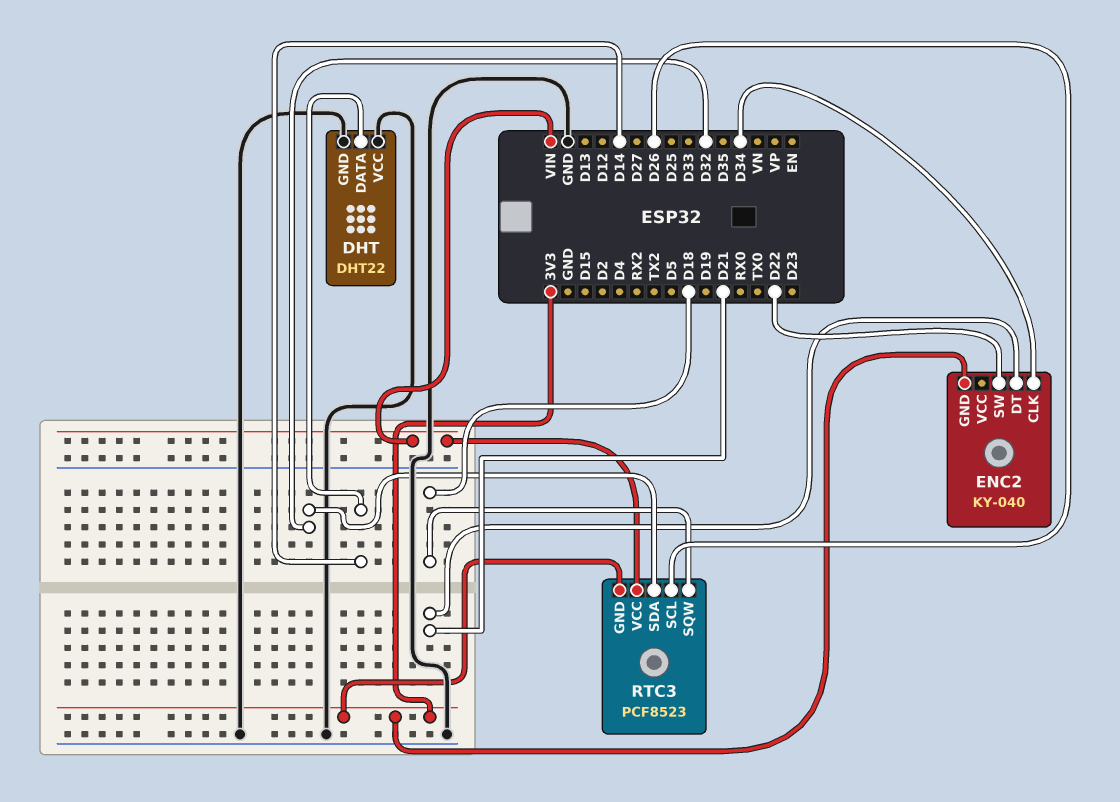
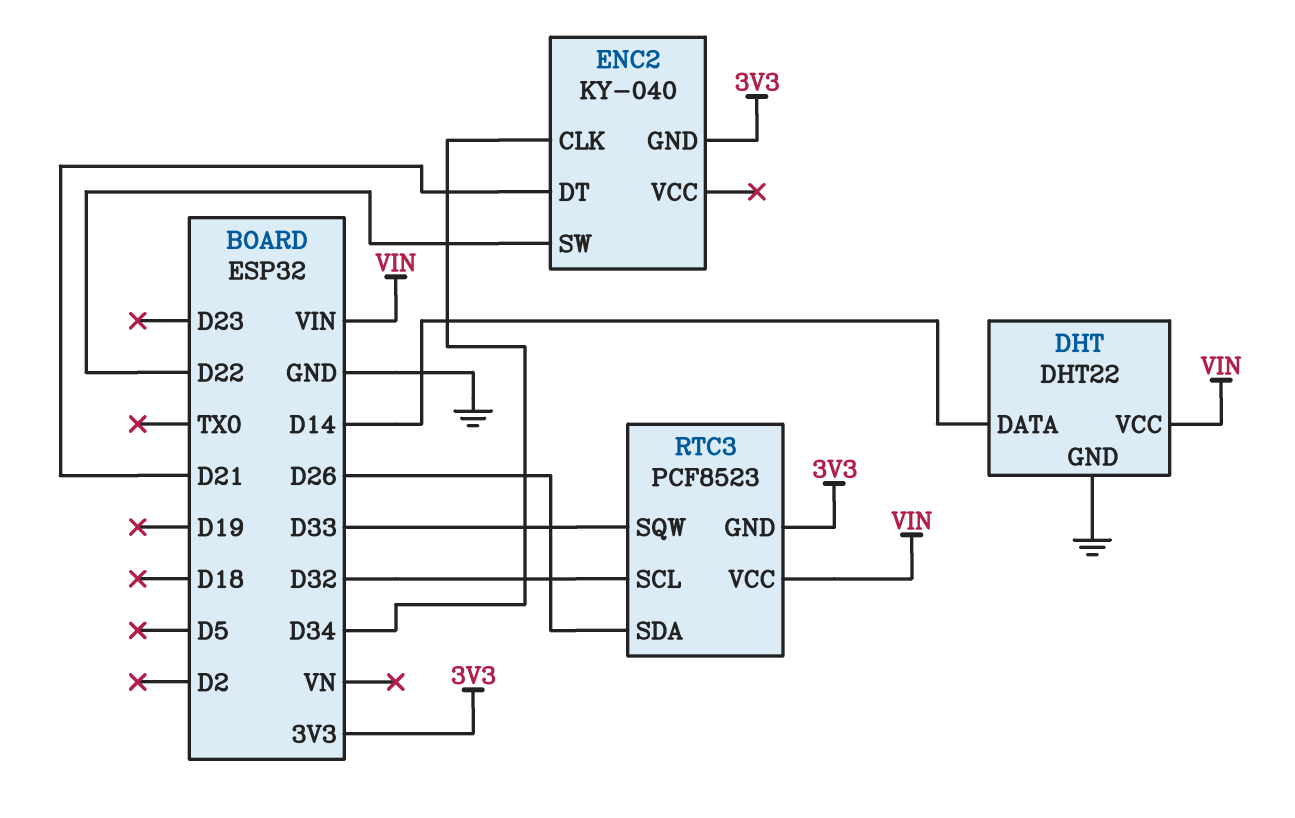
DHT pin VCC: GND -> VIN
RTC3 pin SCL: D26 -> D32
RTC3 pin SDA: D32 -> D26
RTC3 pin SQW: D18 -> D33

